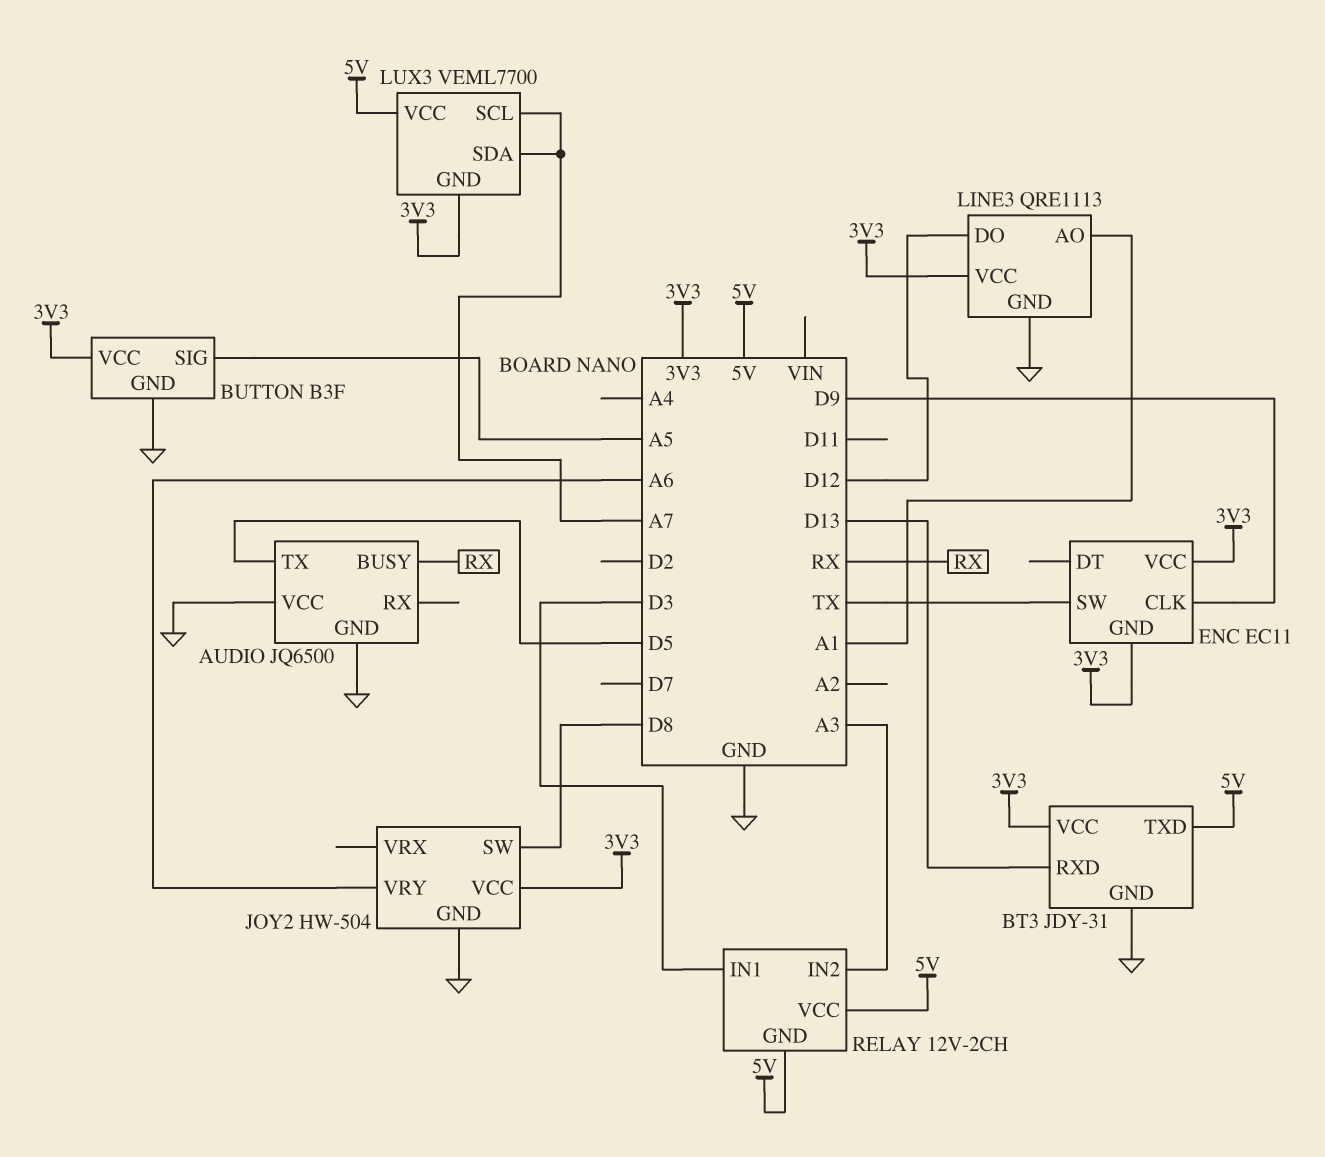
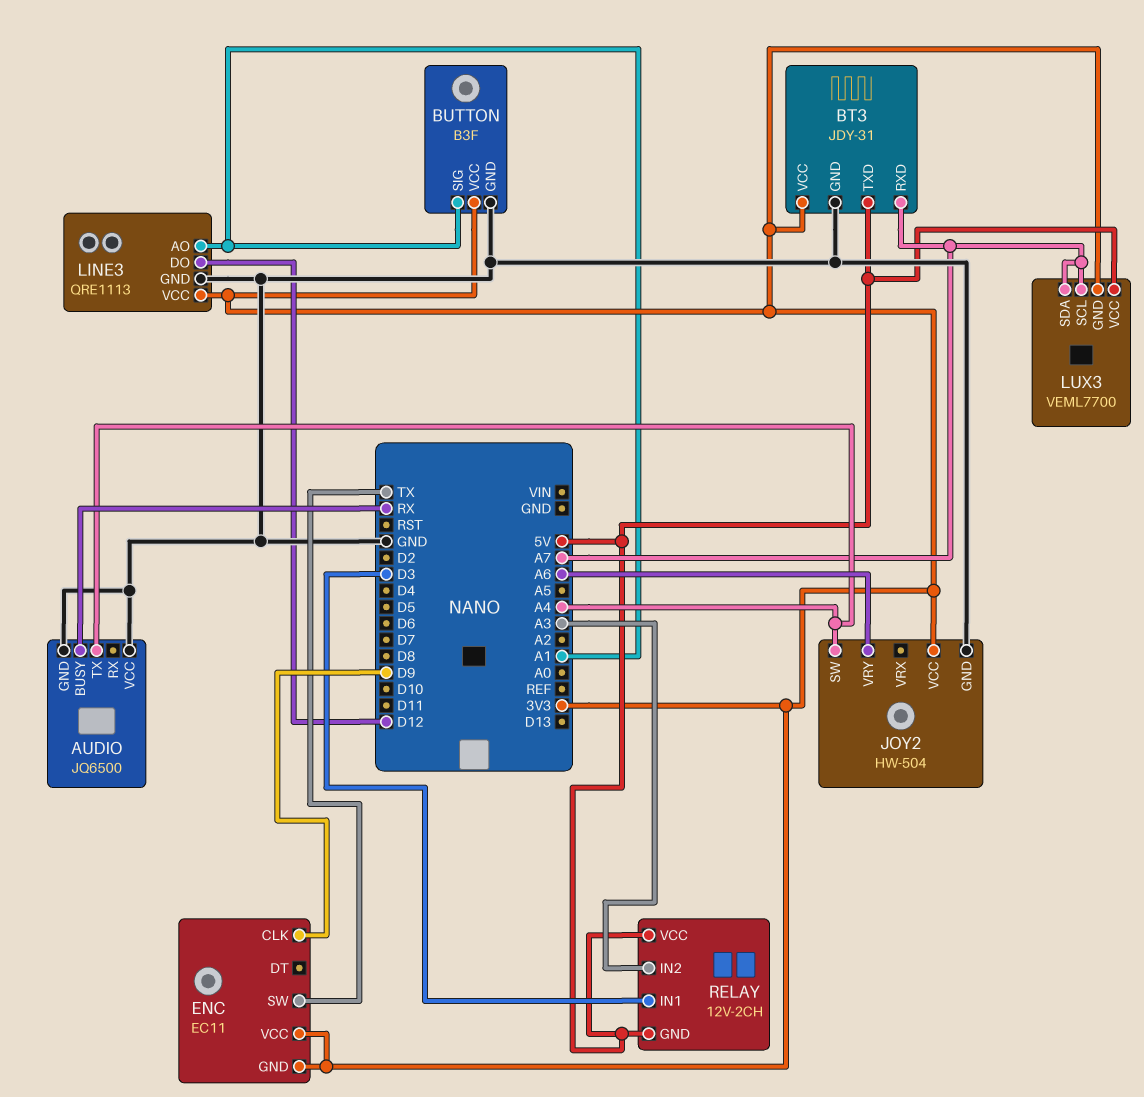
AUDIO pin TX: D5 -> A4
BT3 pin RXD: D13 -> A7
BUTTON pin SIG: A5 -> A1
JOY2 pin SW: D8 -> A4

